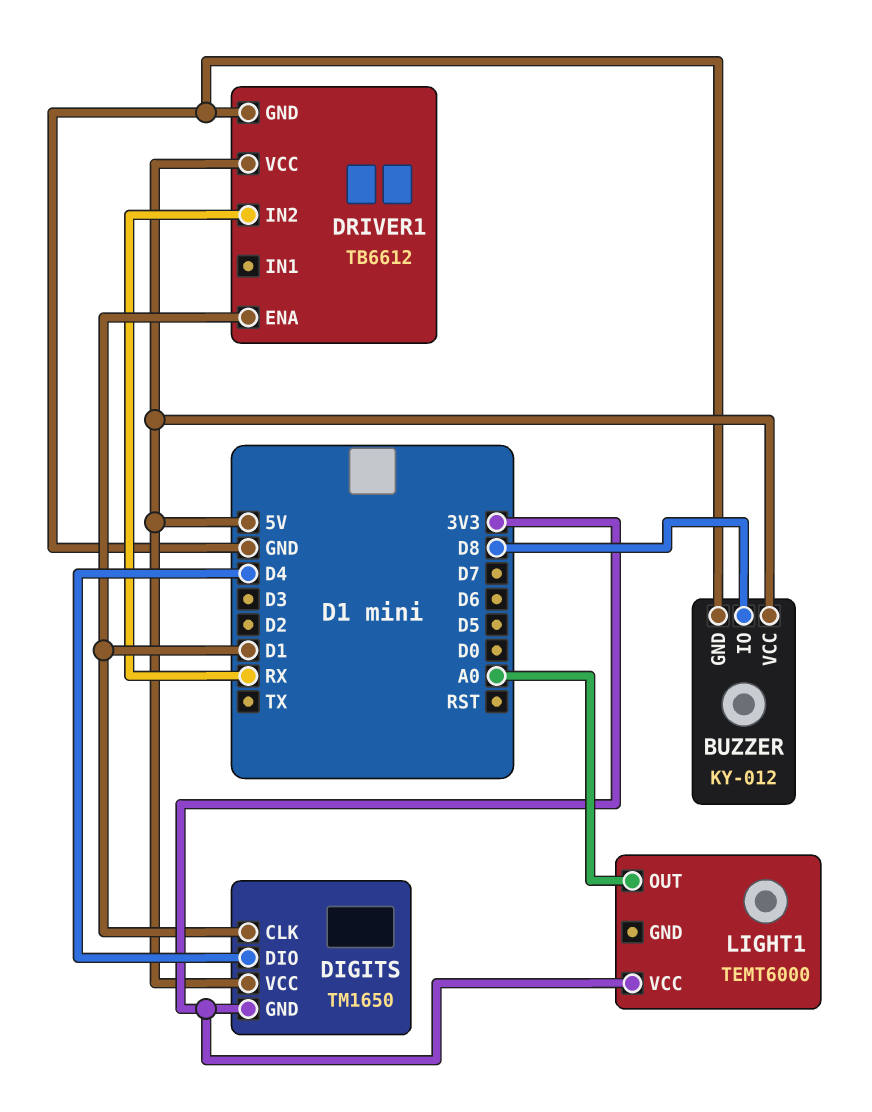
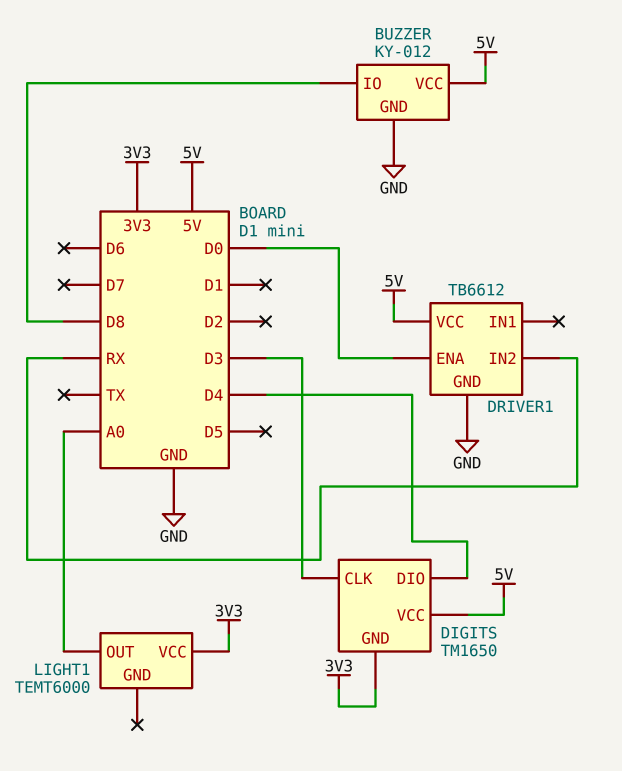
DIGITS pin CLK: D1 -> D3
DRIVER1 pin ENA: D1 -> D0

